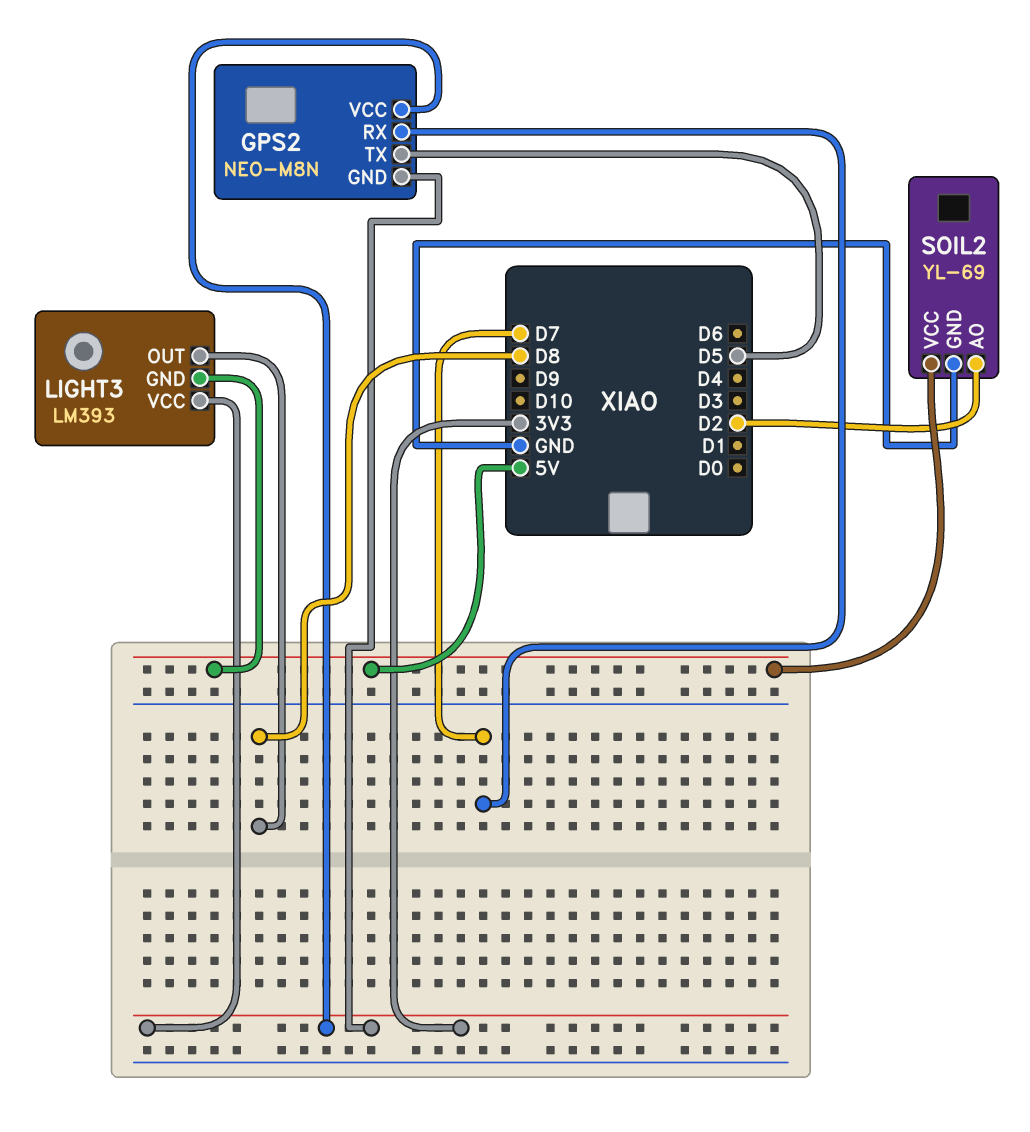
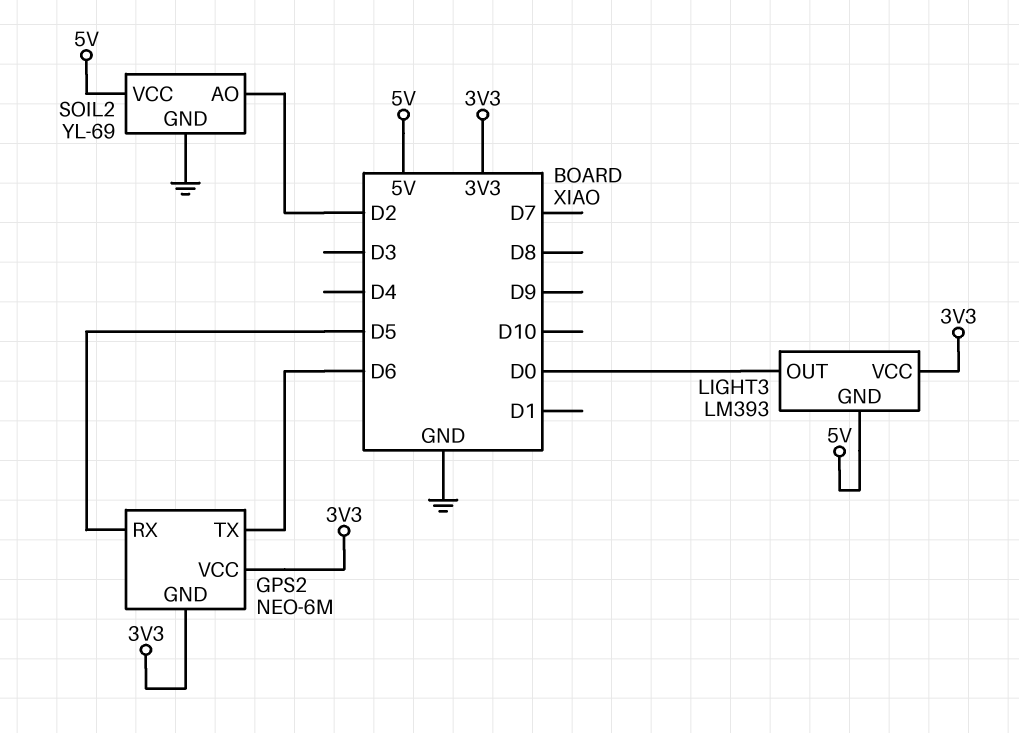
GPS2: NEO-M8N -> NEO-6M
GPS2 pin RX: D7 -> D5
GPS2 pin TX: D5 -> D6
LIGHT3 pin OUT: D8 -> D0

